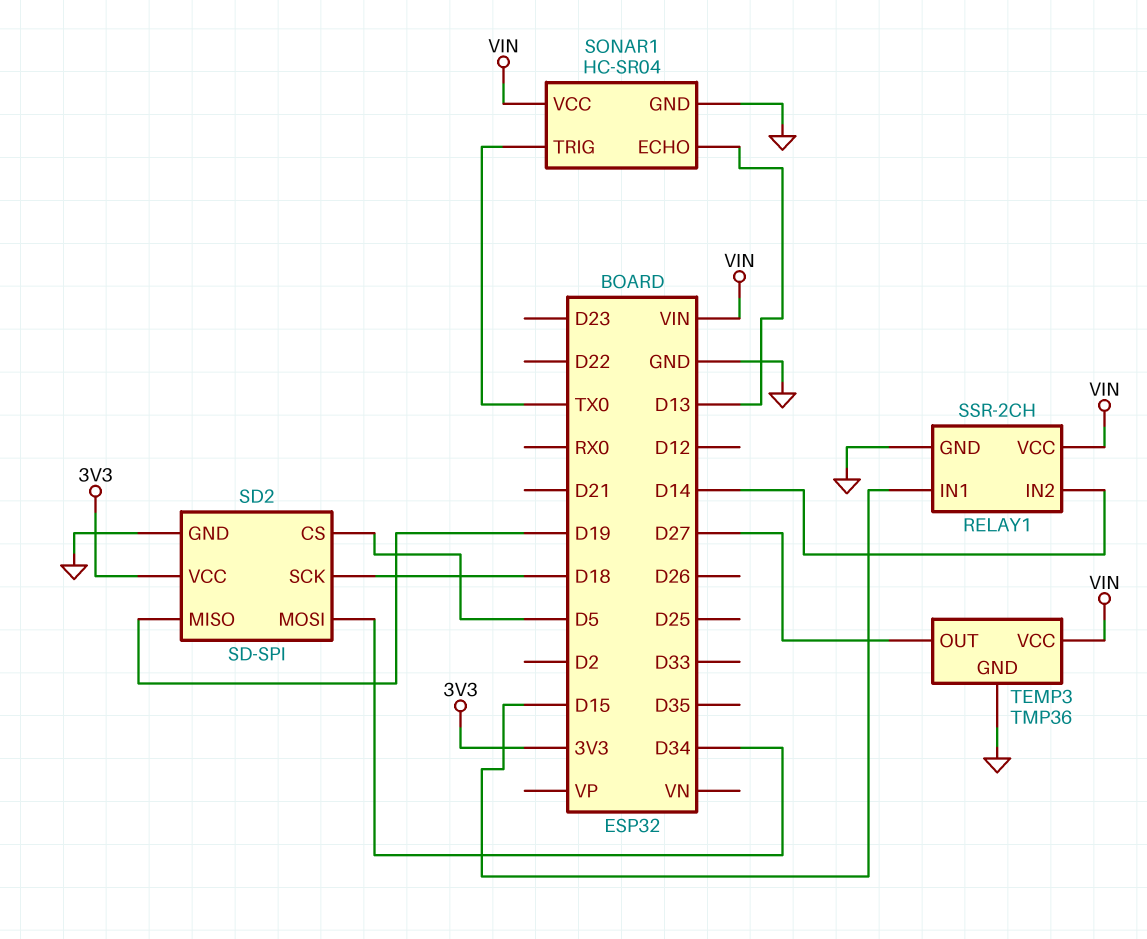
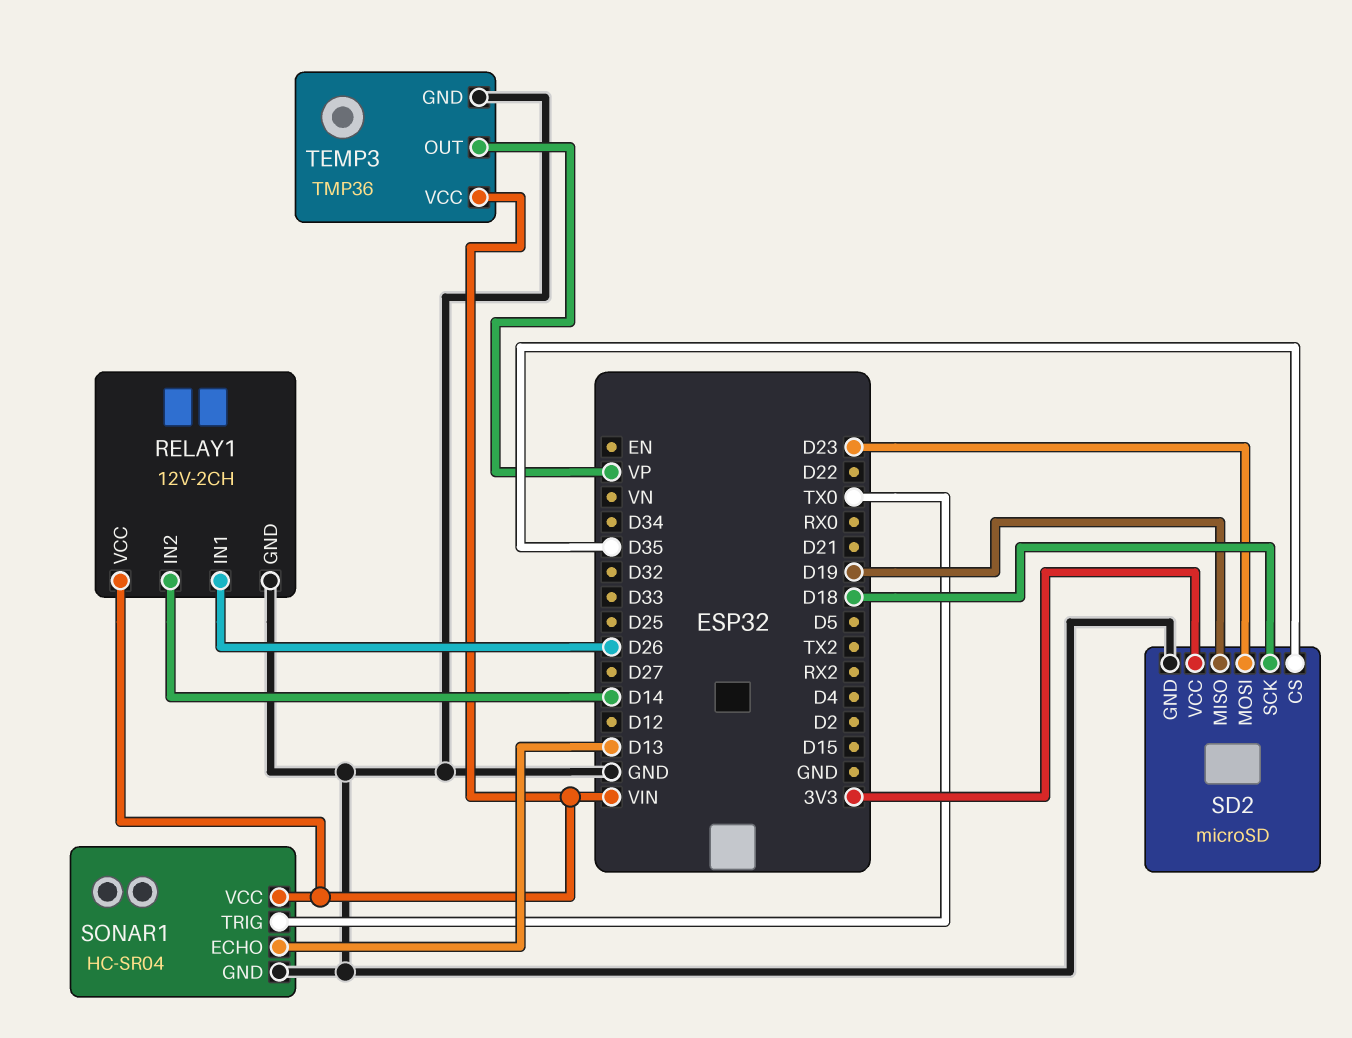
RELAY1: SSR-2CH -> 12V-2CH
RELAY1 pin IN1: D15 -> D26
SD2: SD-SPI -> microSD
SD2 pin CS: D5 -> D35
SD2 pin MOSI: D34 -> D23
TEMP3 pin OUT: D27 -> VP

